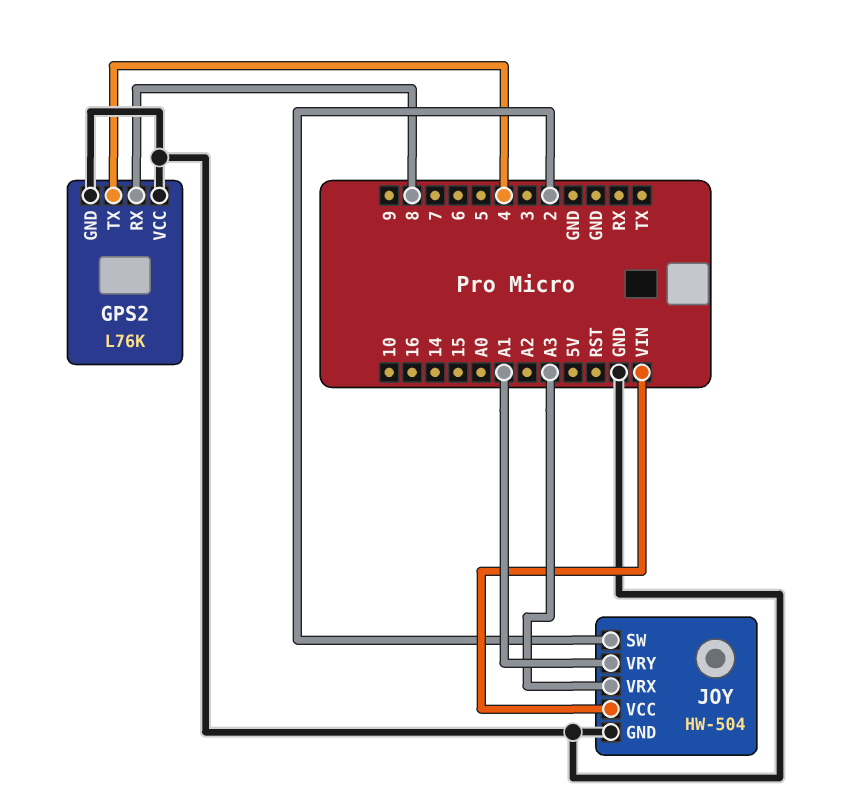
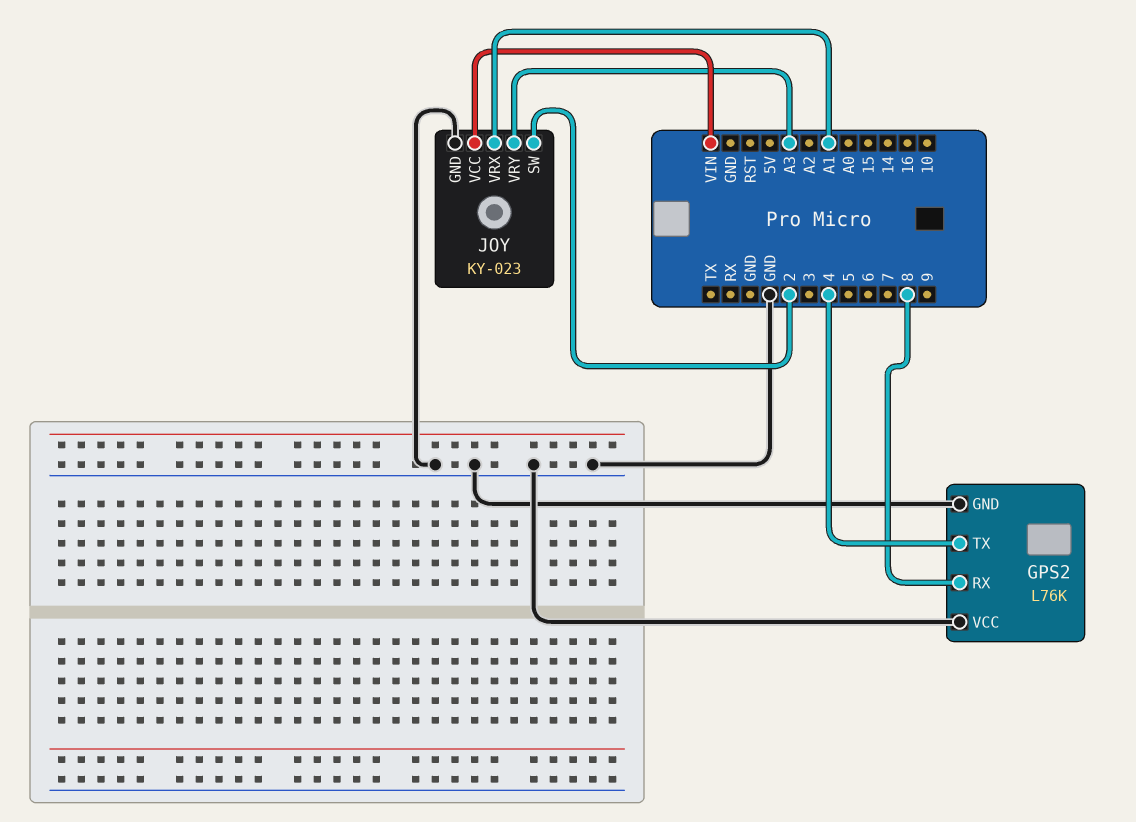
JOY: HW-504 -> KY-023
JOY pin VRX: A3 -> A1
JOY pin VRY: A1 -> A3

